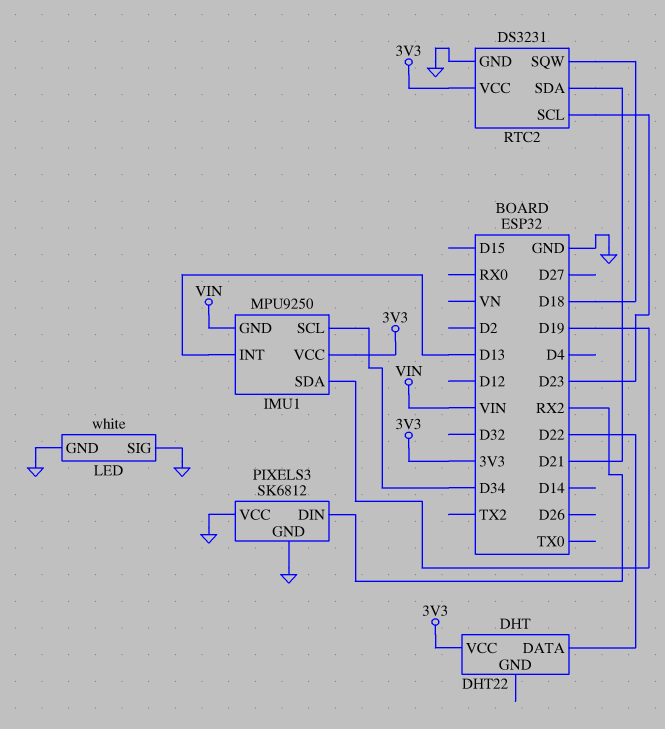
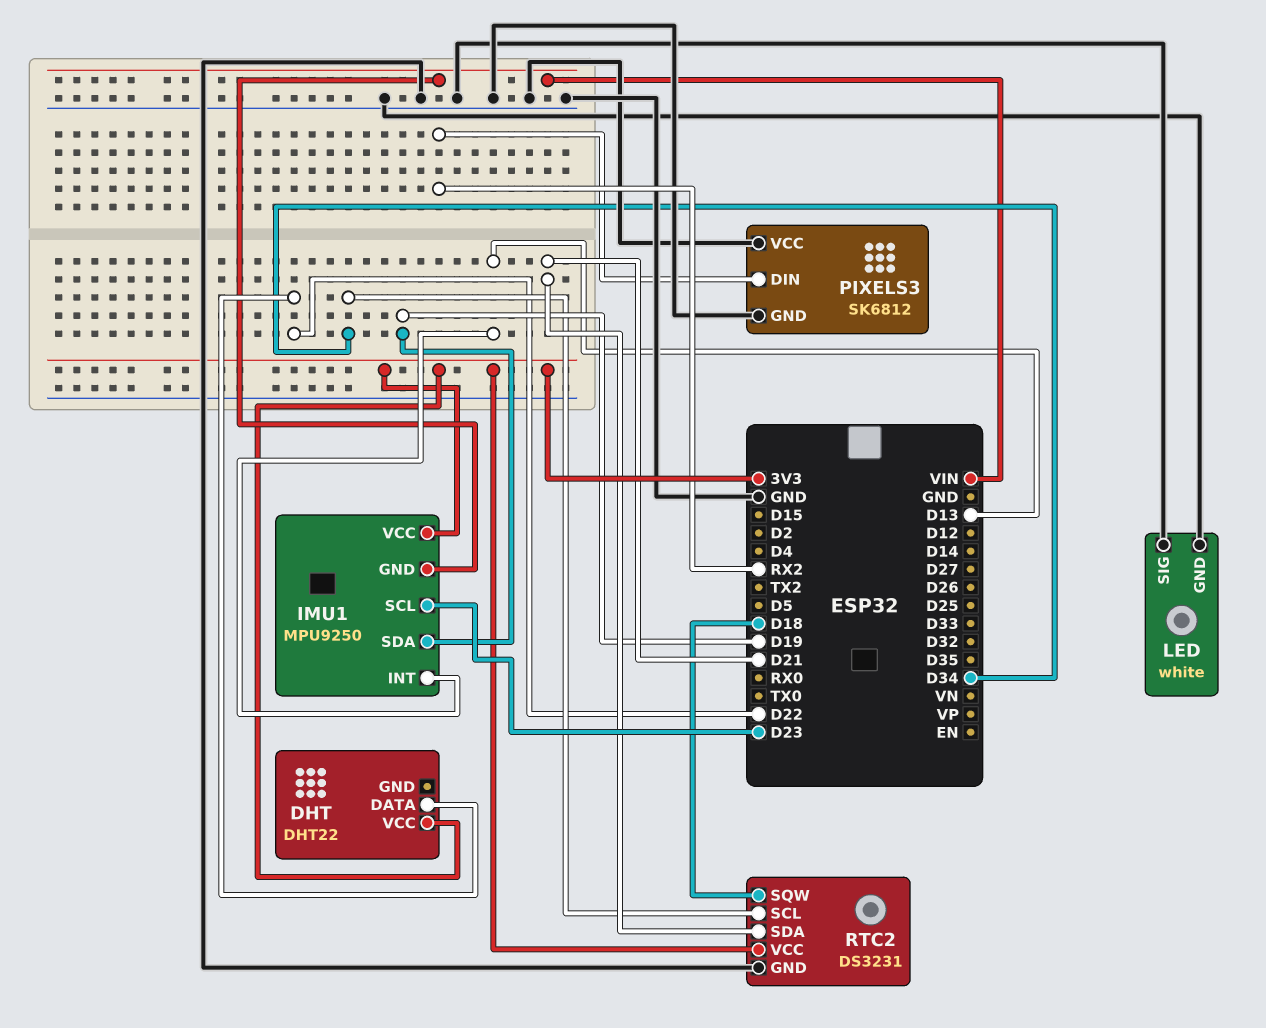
IMU1 pin SCL: D34 -> D23
RTC2 pin SCL: D23 -> D34

